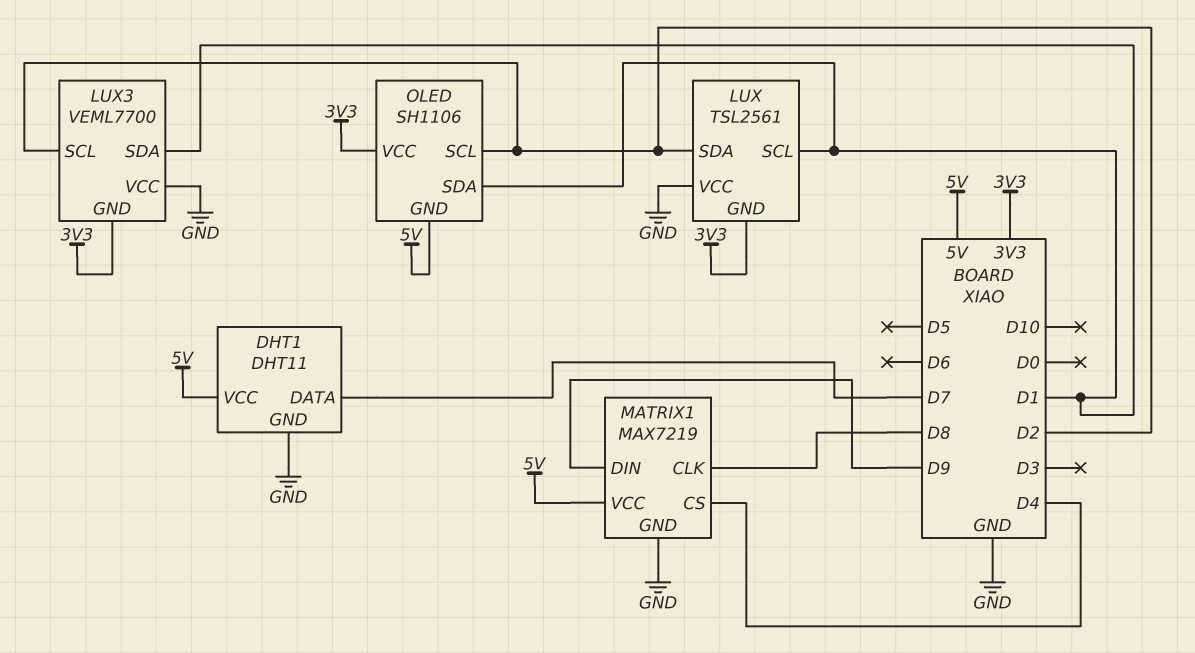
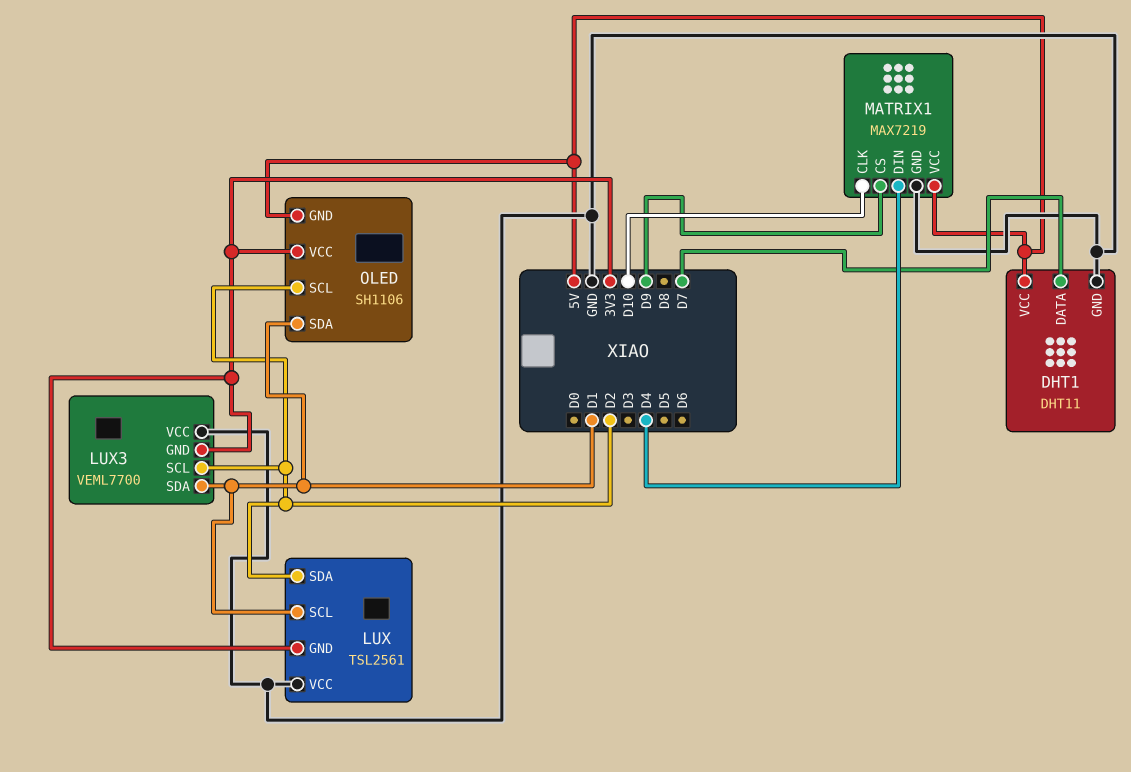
MATRIX1 pin CLK: D8 -> D10
MATRIX1 pin CS: D4 -> D9
MATRIX1 pin DIN: D9 -> D4

